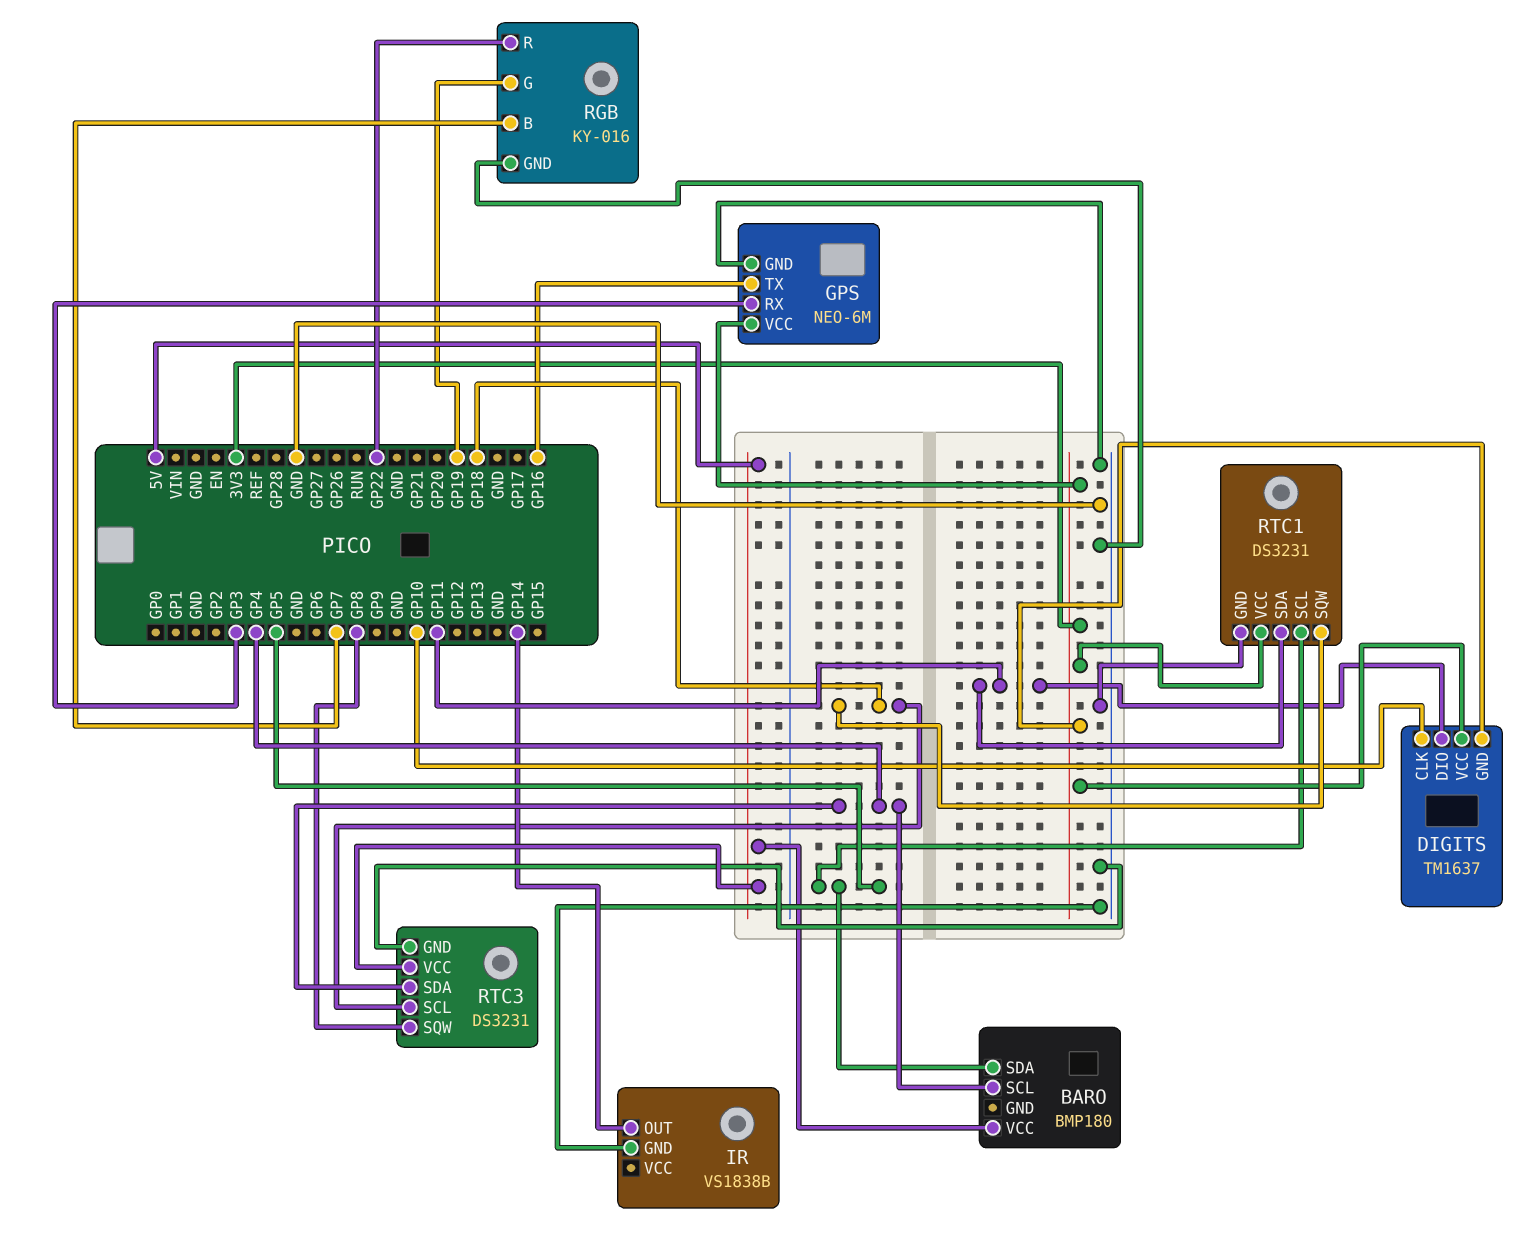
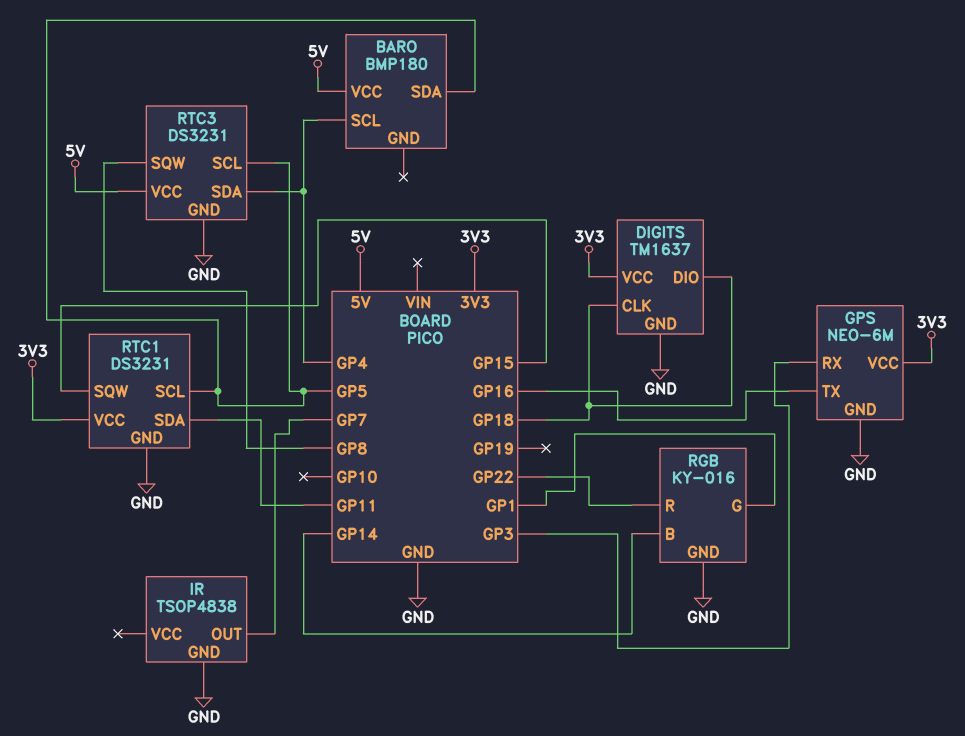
DIGITS pin CLK: GP10 -> GP18
DIGITS pin DIO: GP11 -> GP18
DIGITS pin GND: 3V3 -> GND
IR: VS1838B -> TSOP4838
IR pin OUT: GP14 -> GP7
RGB pin B: GP7 -> GP14
RGB pin G: GP19 -> GP1
RTC1 pin SQW: GP18 -> GP15
RTC3 pin SCL: GP18 -> GP5

